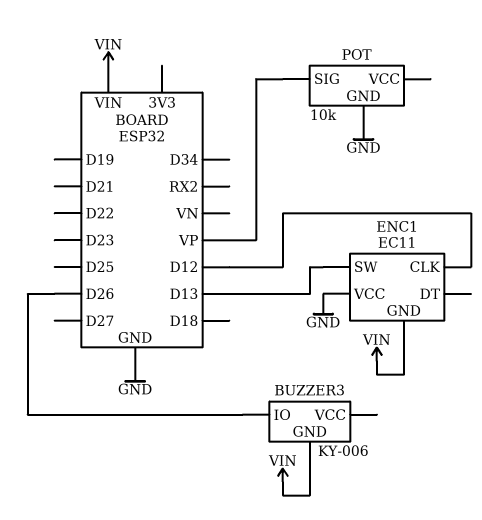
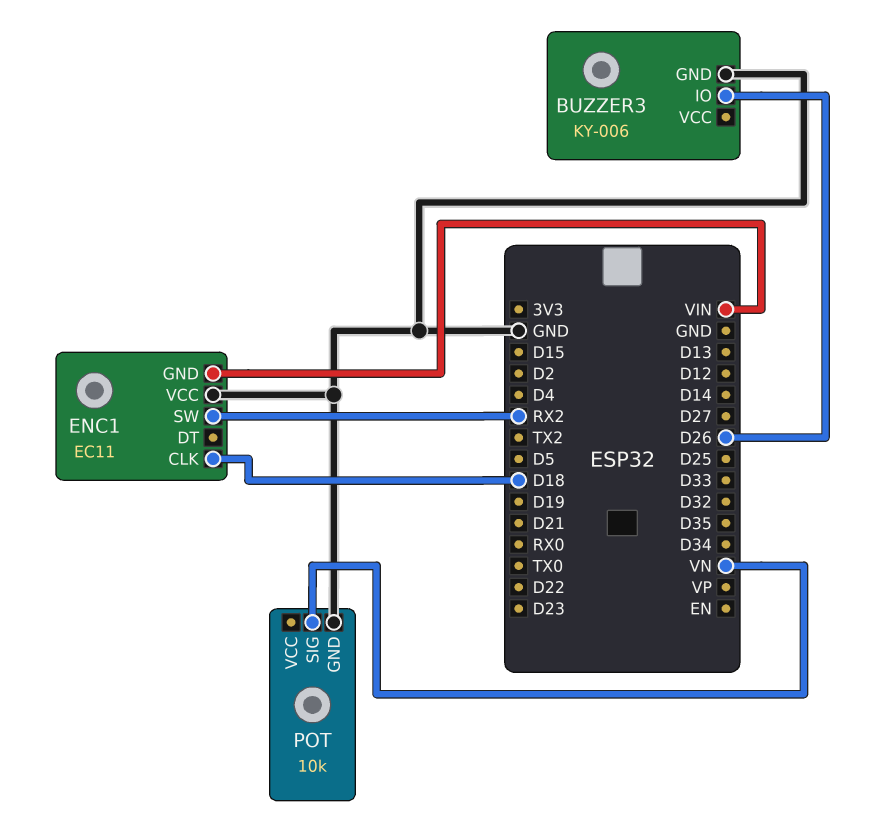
BUZZER3 pin GND: VIN -> GND
ENC1 pin CLK: D12 -> D18
ENC1 pin SW: D13 -> RX2
POT pin SIG: VP -> VN

